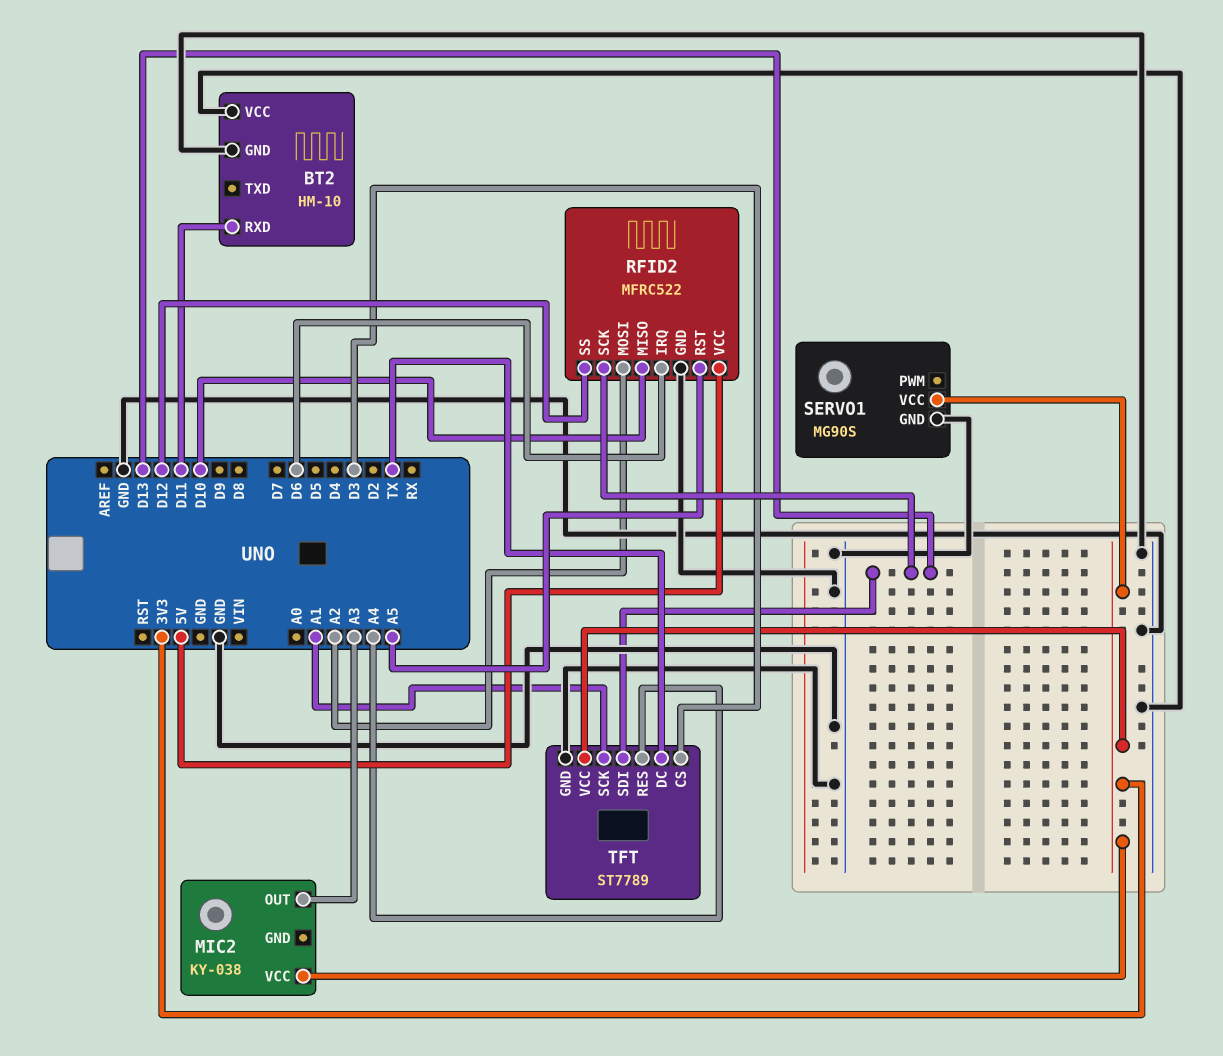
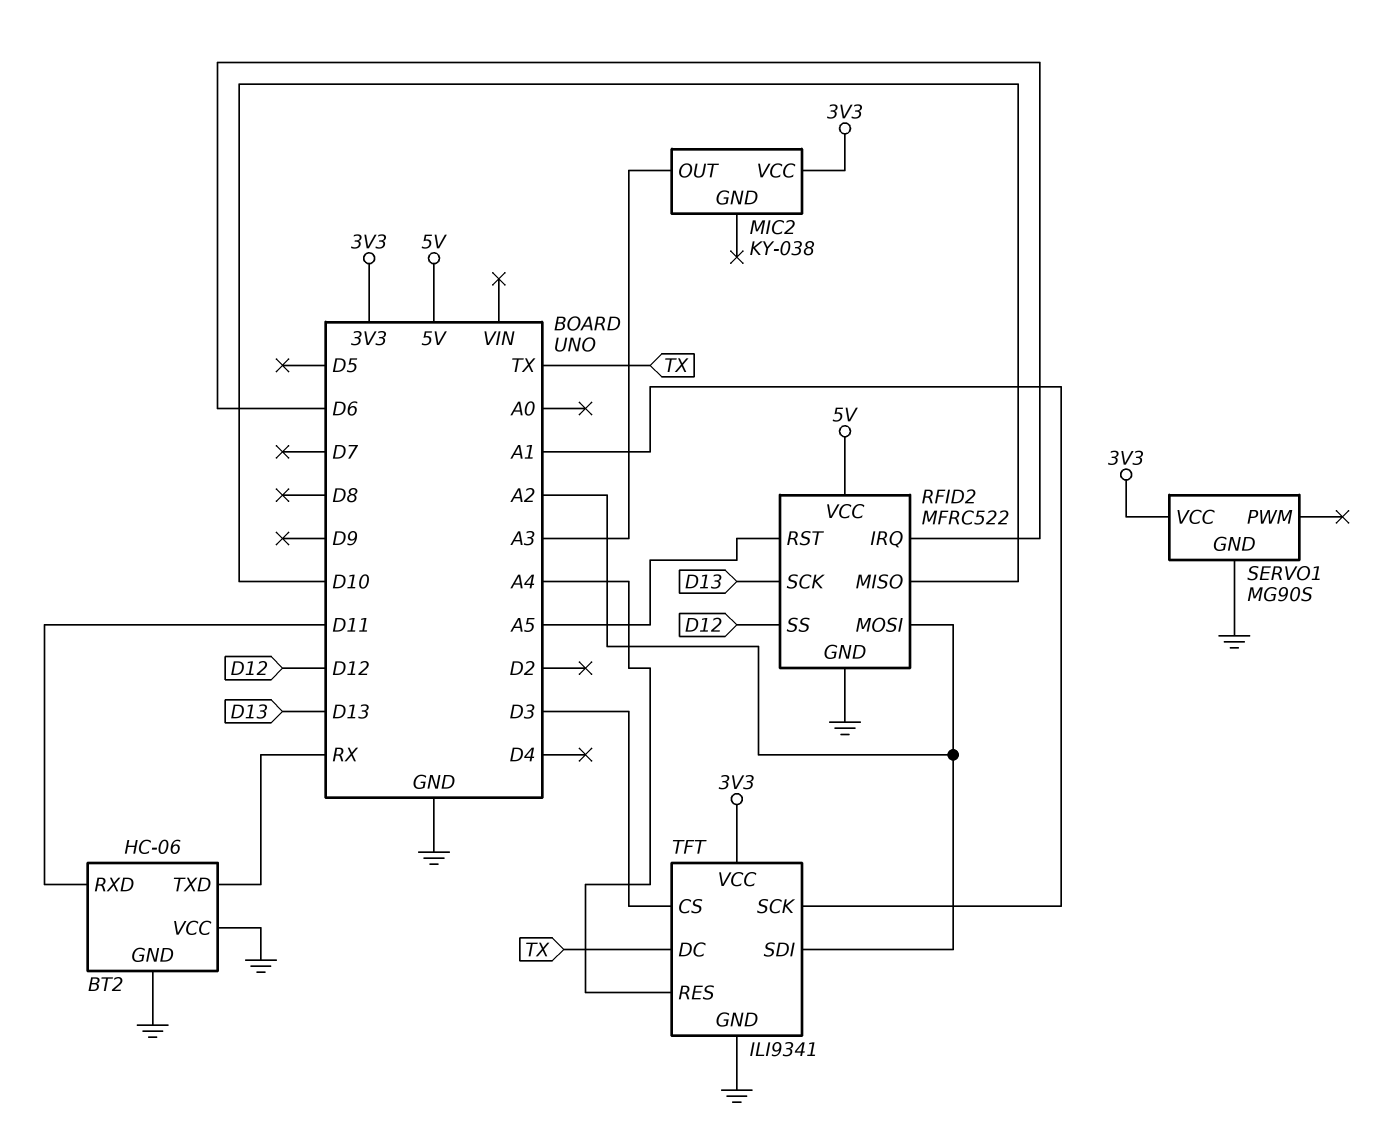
BT2: HM-10 -> HC-06
BT2 pin TXD: none -> RX
TFT: ST7789 -> ILI9341
TFT pin SDI: D13 -> A2

